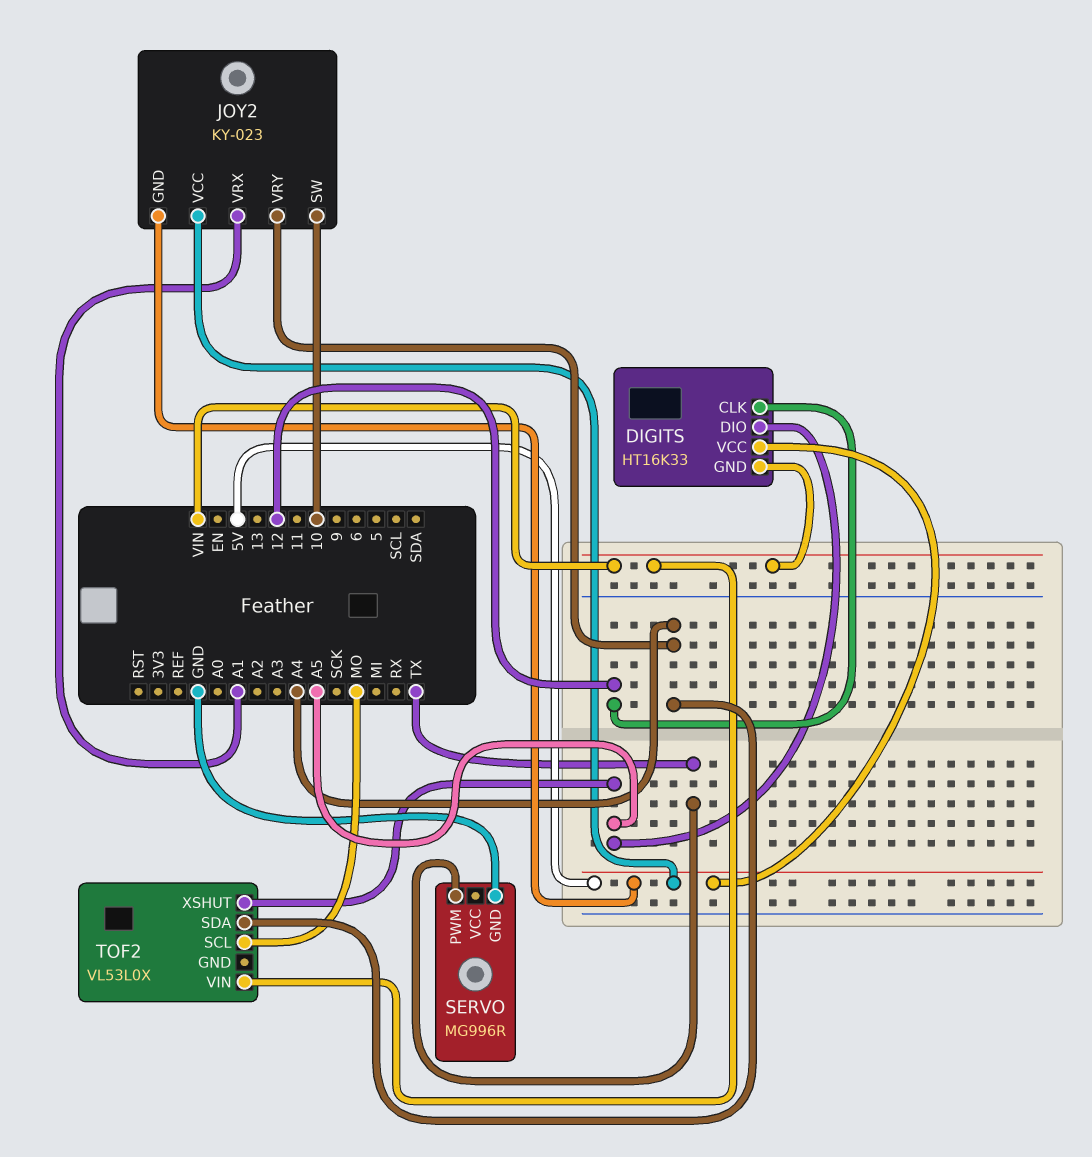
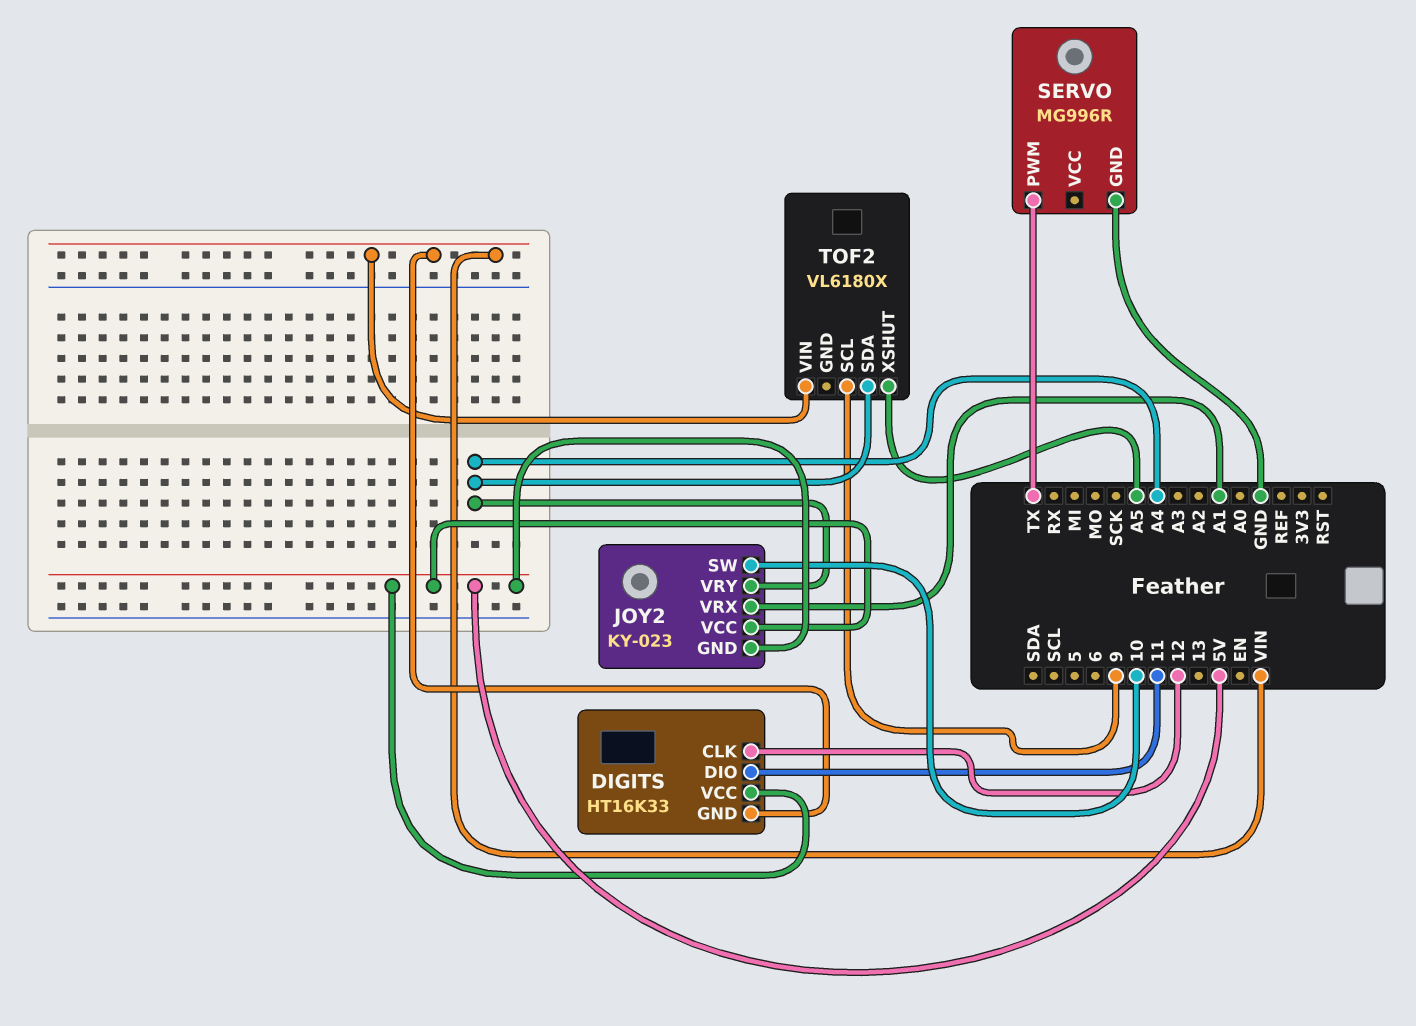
DIGITS pin DIO: A5 -> 11
TOF2: VL53L0X -> VL6180X
TOF2 pin SCL: MO -> 9

